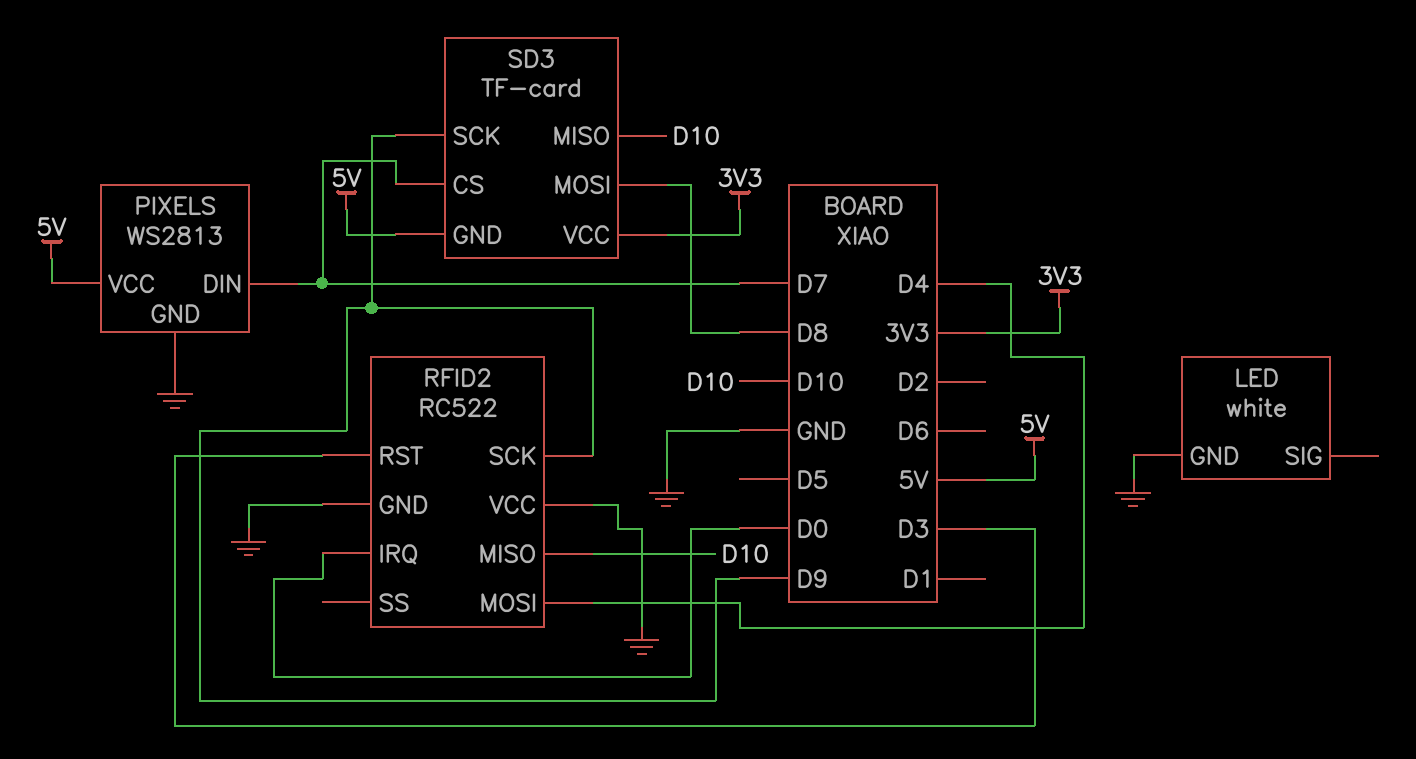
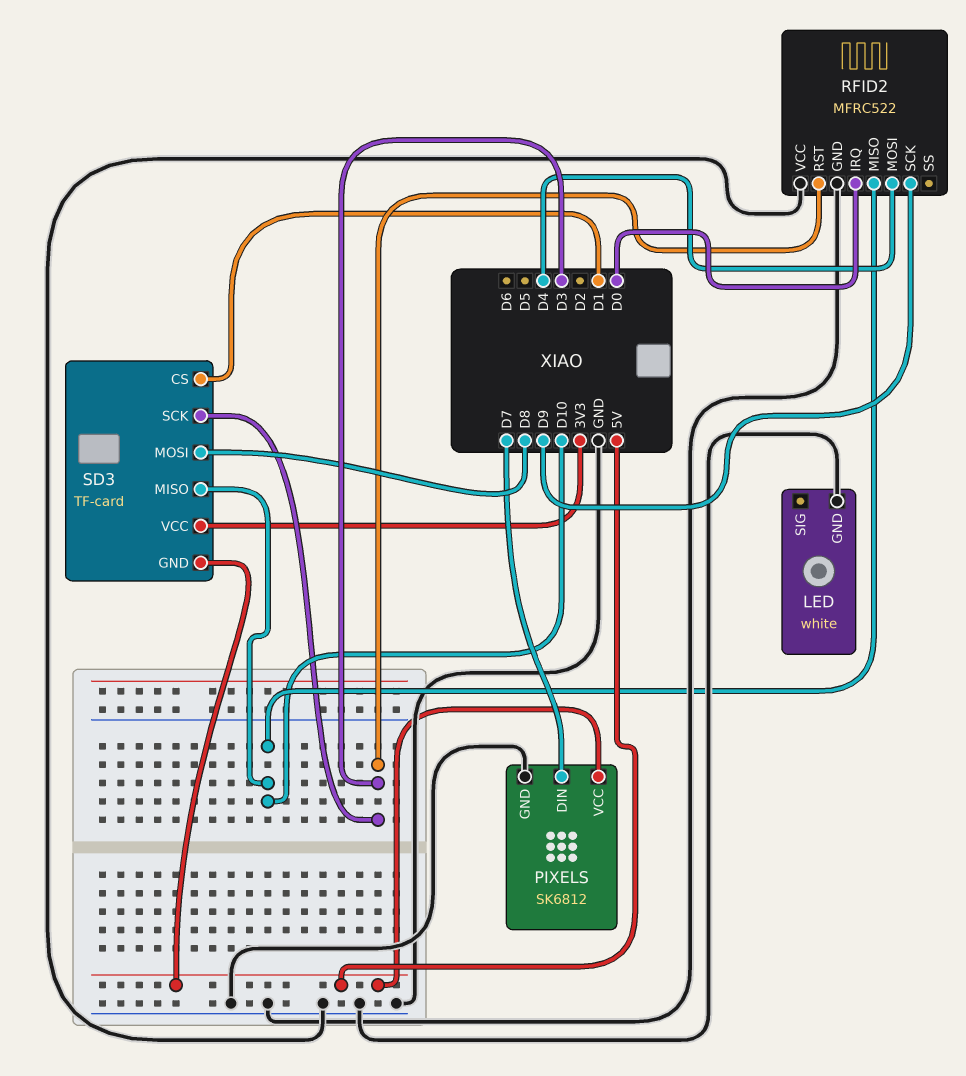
PIXELS: WS2813 -> SK6812
RFID2: RC522 -> MFRC522
SD3 pin CS: D7 -> D1
SD3 pin SCK: D9 -> D3

